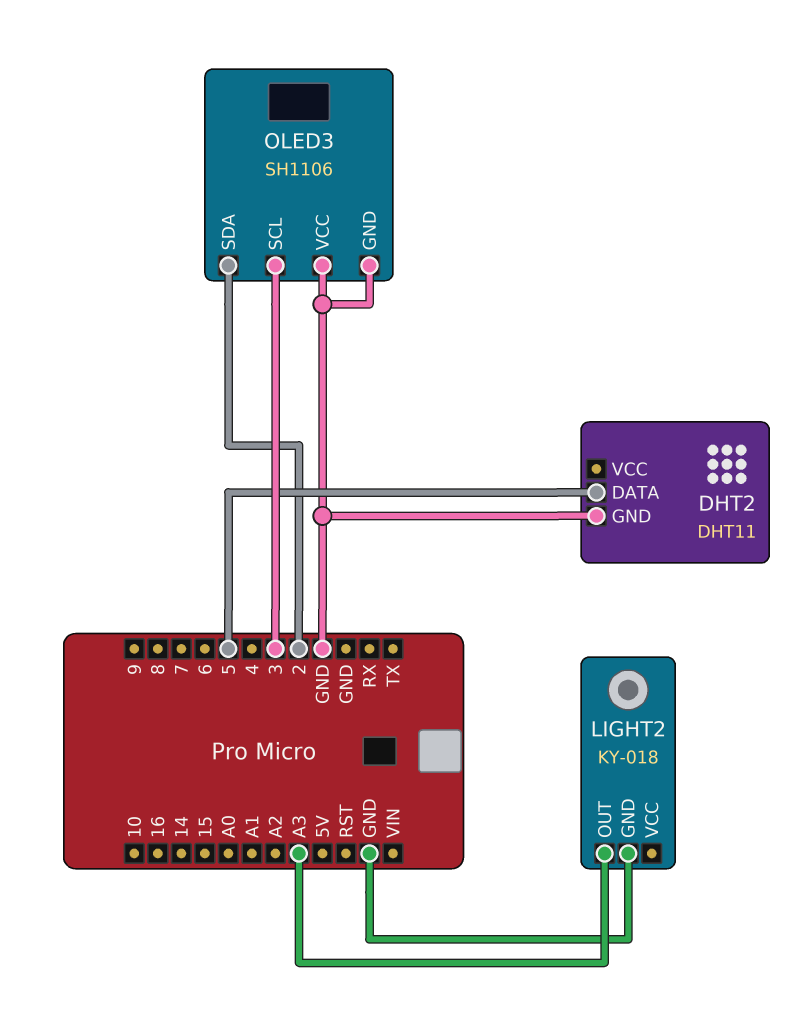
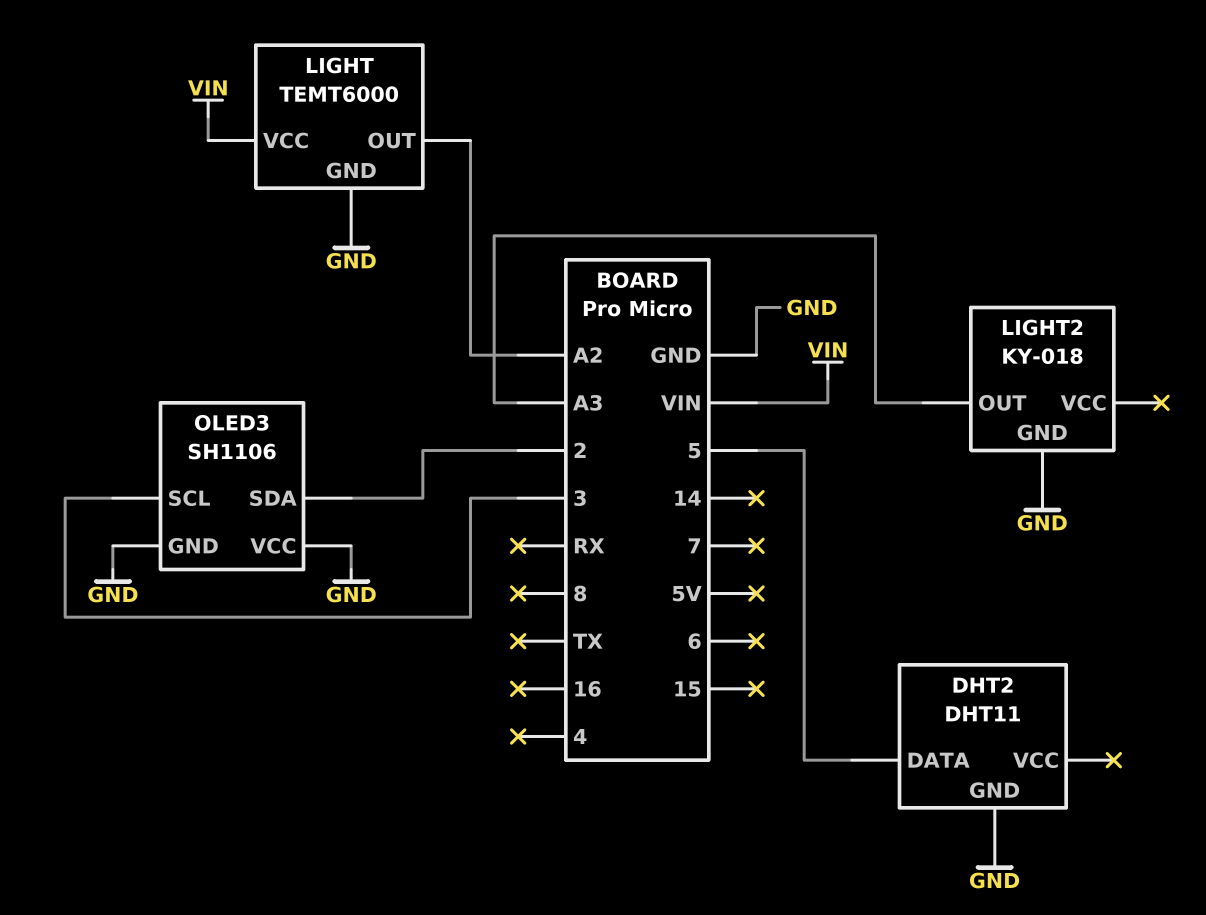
LIGHT: none -> TEMT6000
LIGHT pin GND: none -> GND
LIGHT pin OUT: none -> A2
LIGHT pin VCC: none -> VIN

